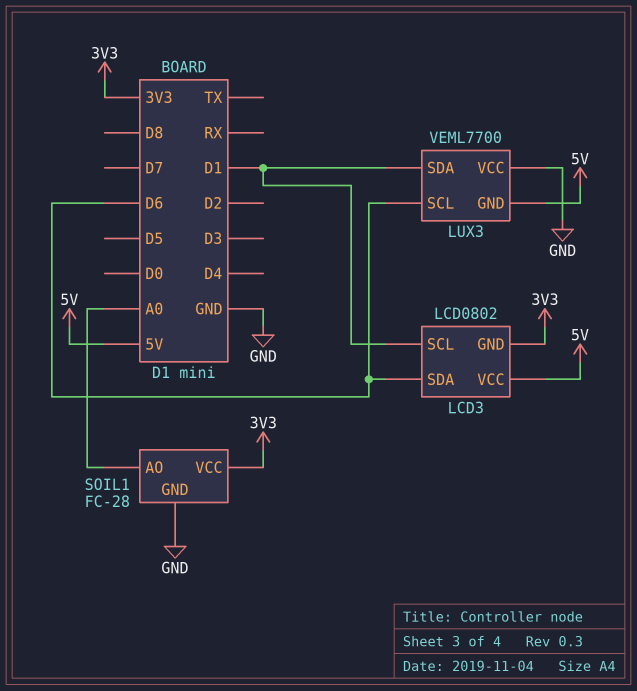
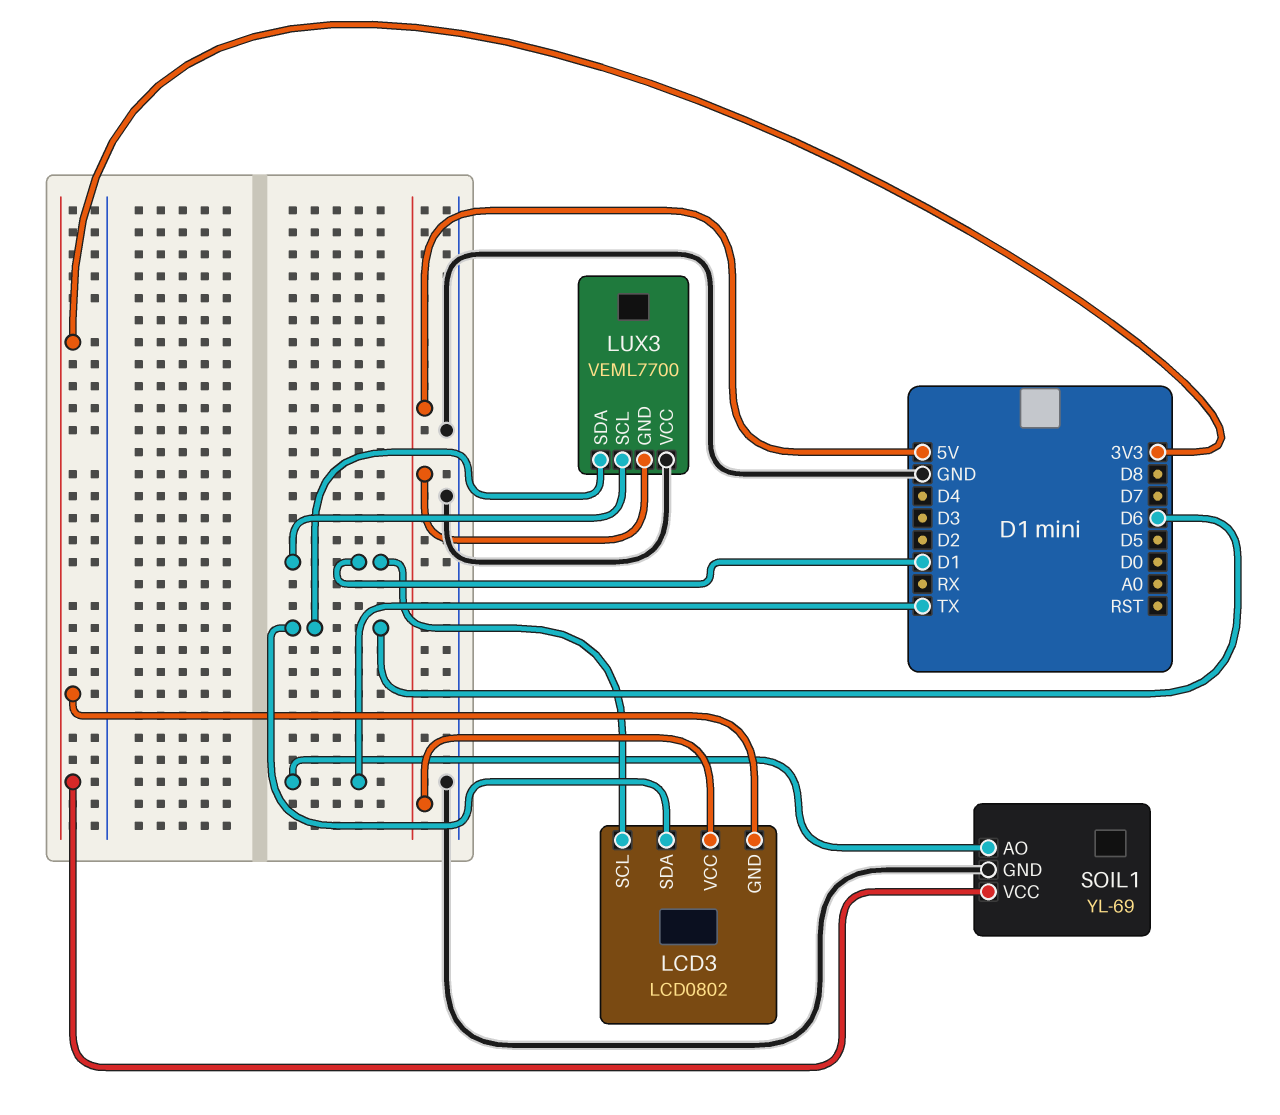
LUX3 pin SCL: D6 -> D1
LUX3 pin SDA: D1 -> D6
SOIL1: FC-28 -> YL-69
SOIL1 pin AO: A0 -> TX

